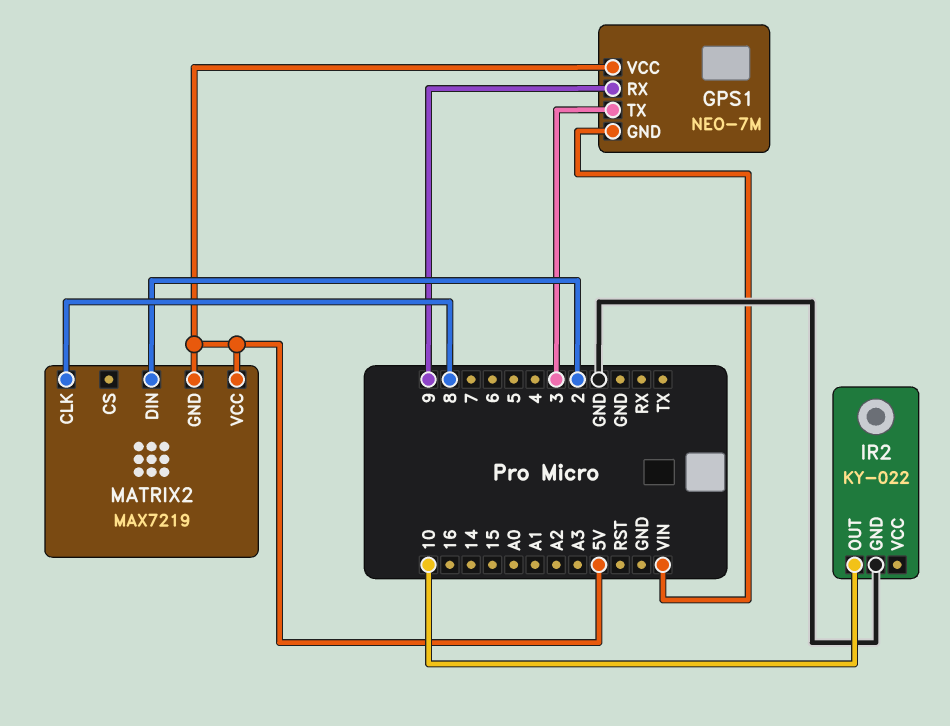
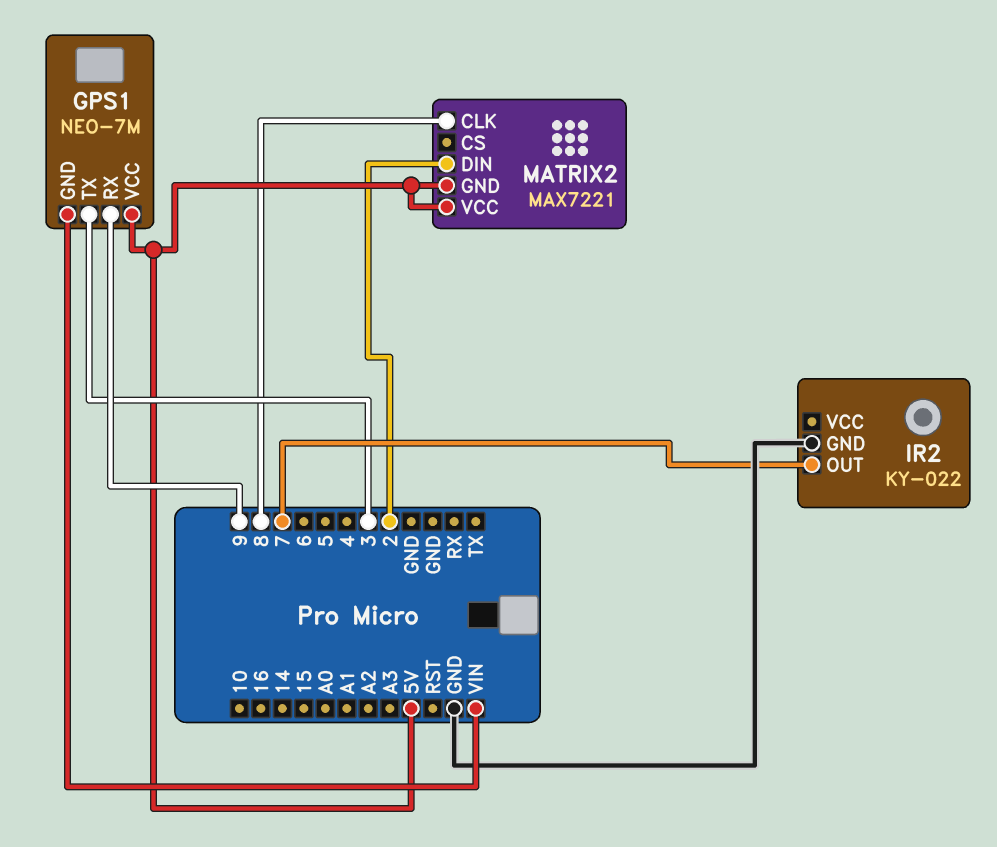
IR2 pin OUT: 10 -> 7
MATRIX2: MAX7219 -> MAX7221

